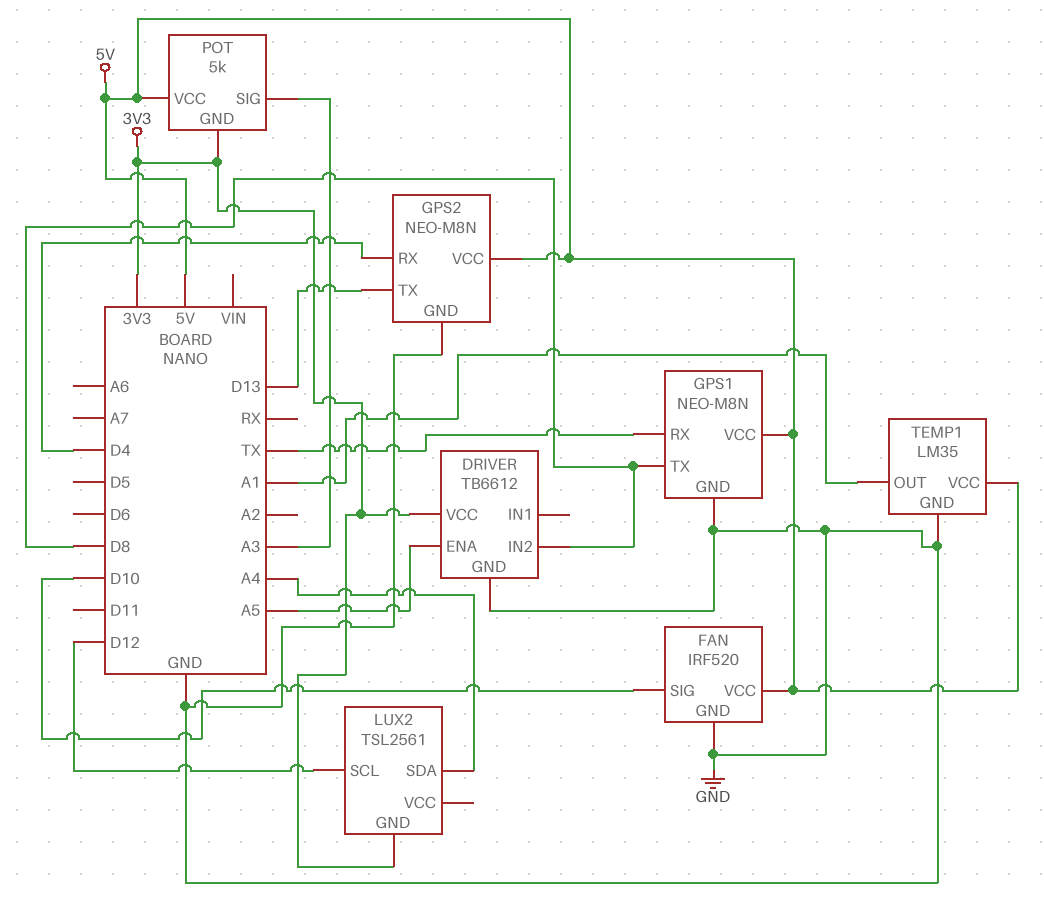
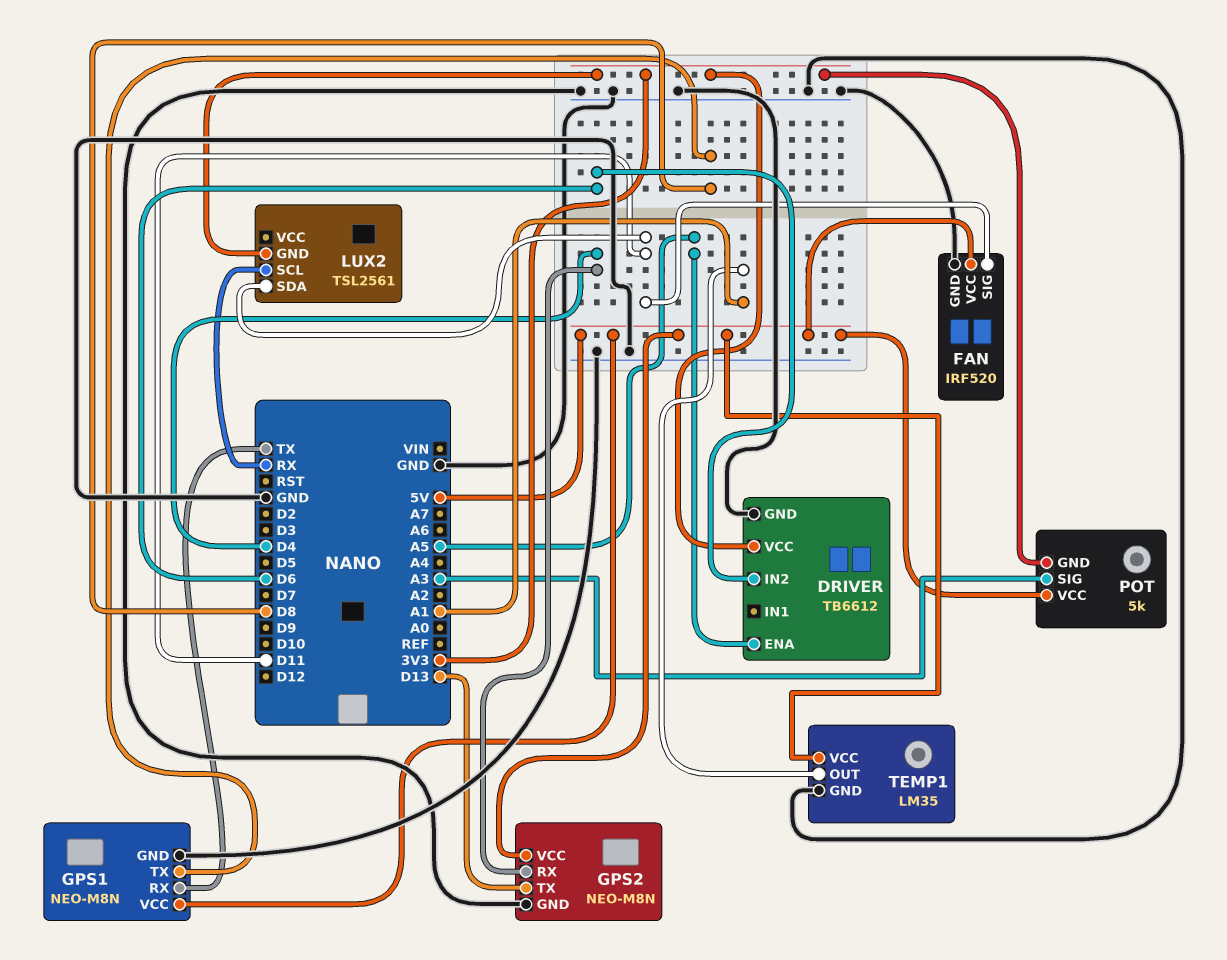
DRIVER pin IN2: D8 -> D6
FAN pin SIG: D10 -> D11
LUX2 pin SCL: D12 -> RX
LUX2 pin SDA: A4 -> D11

